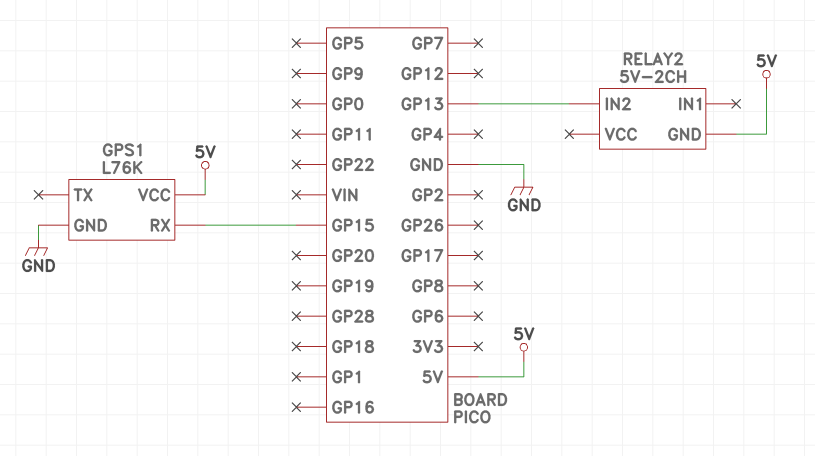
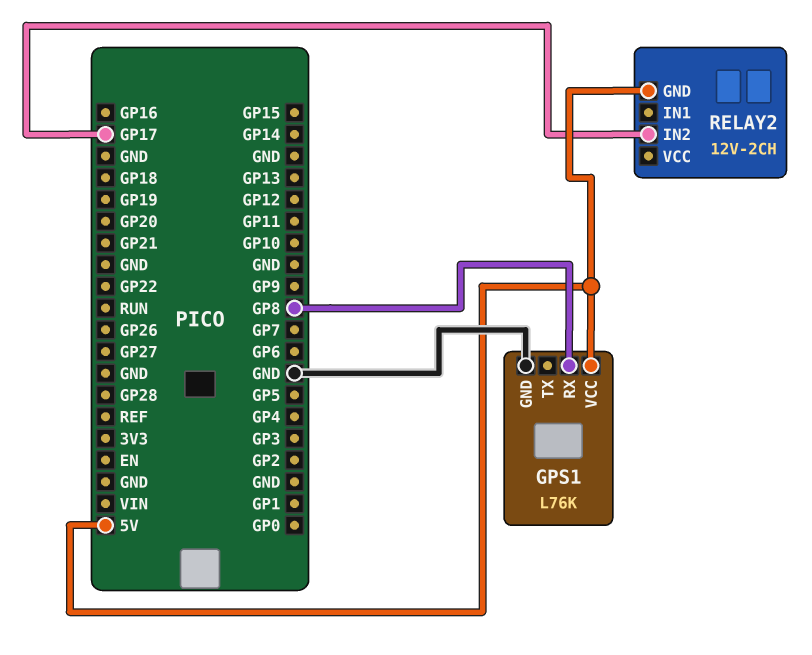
GPS1 pin RX: GP15 -> GP8
RELAY2: 5V-2CH -> 12V-2CH
RELAY2 pin IN2: GP13 -> GP17

